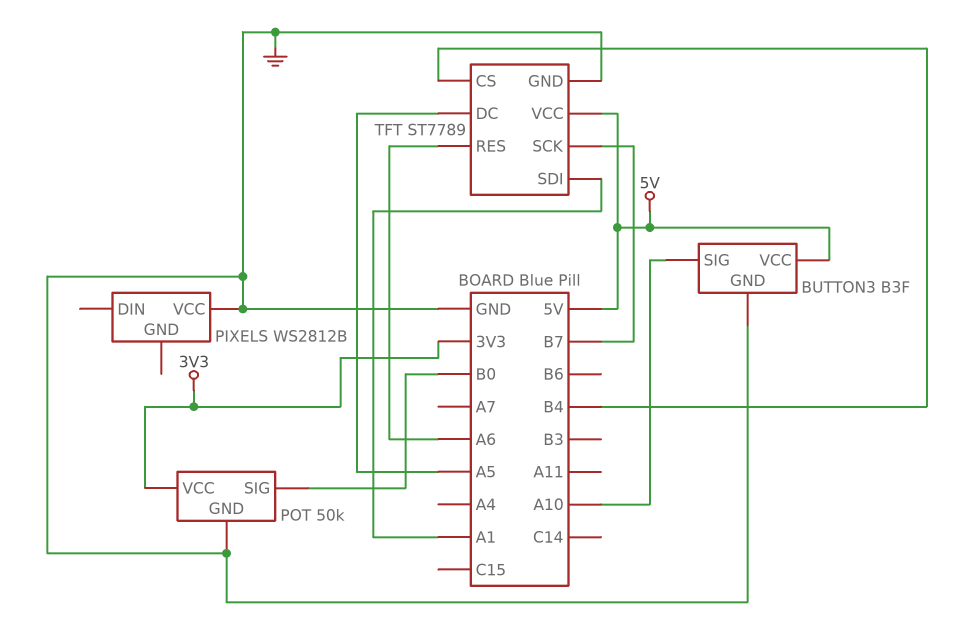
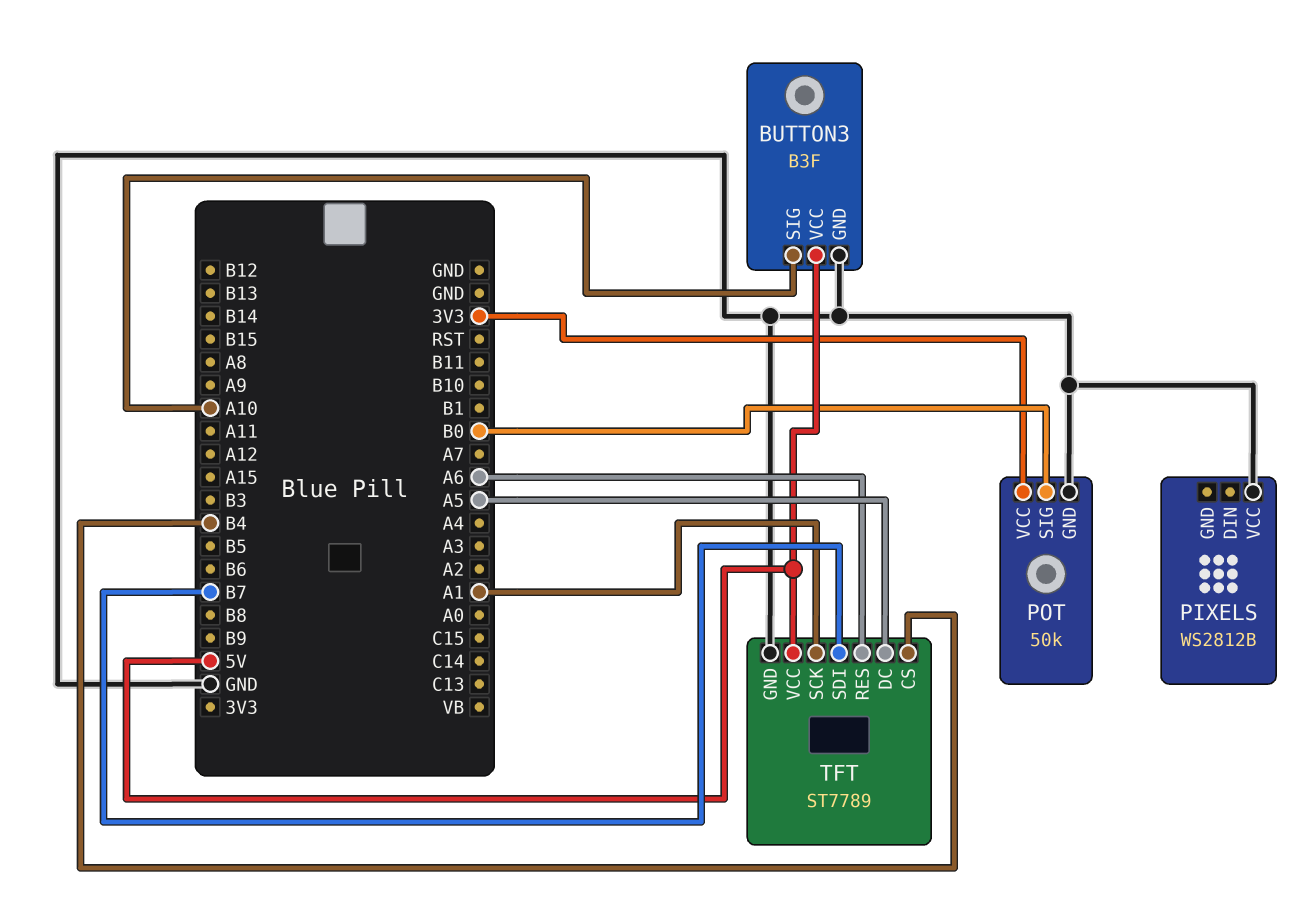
TFT pin SCK: B7 -> A1
TFT pin SDI: A1 -> B7

